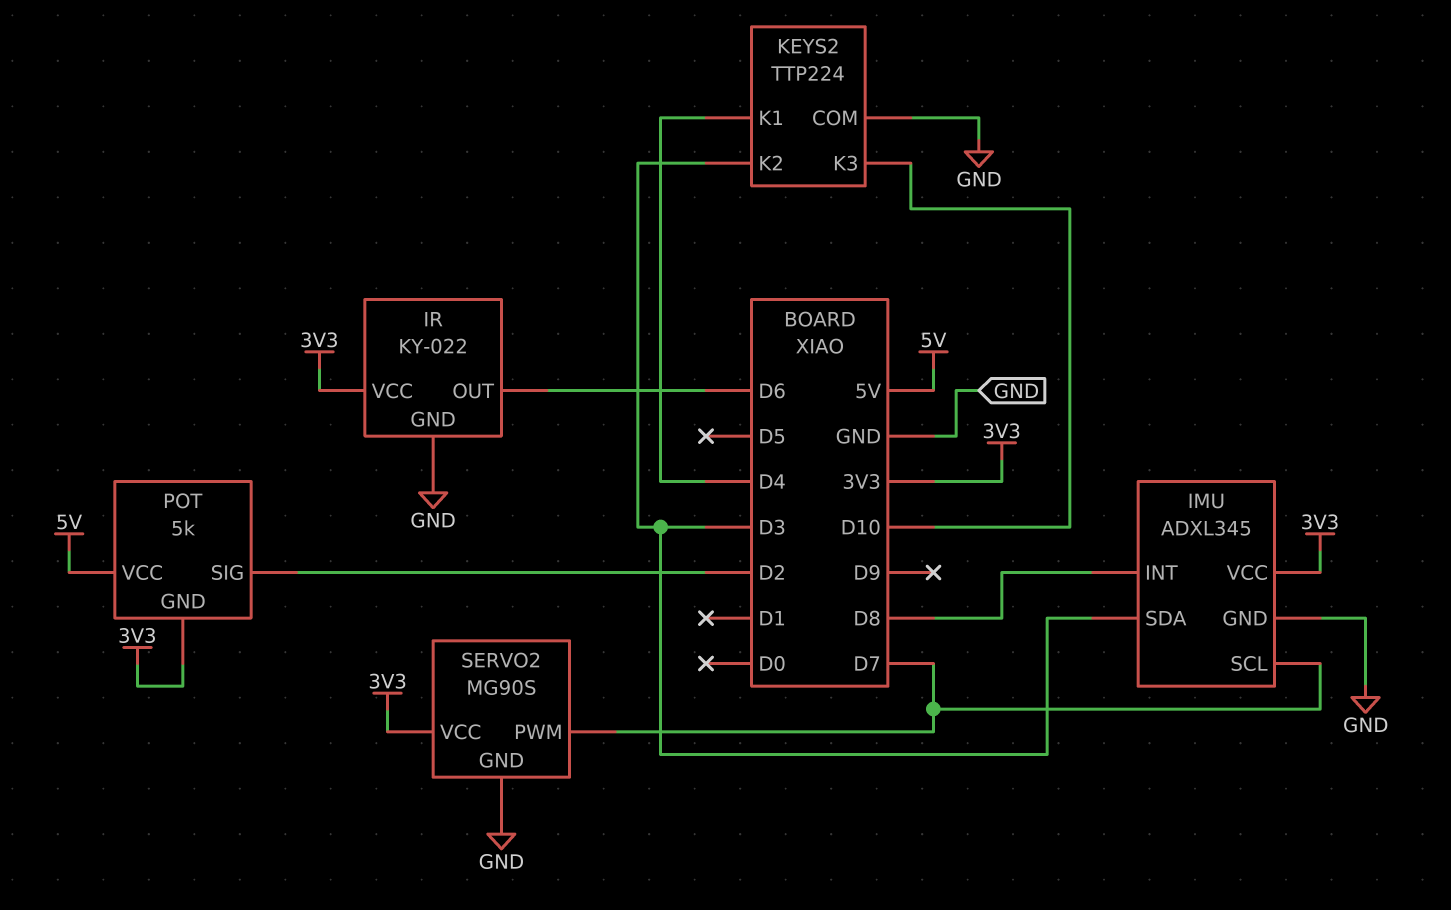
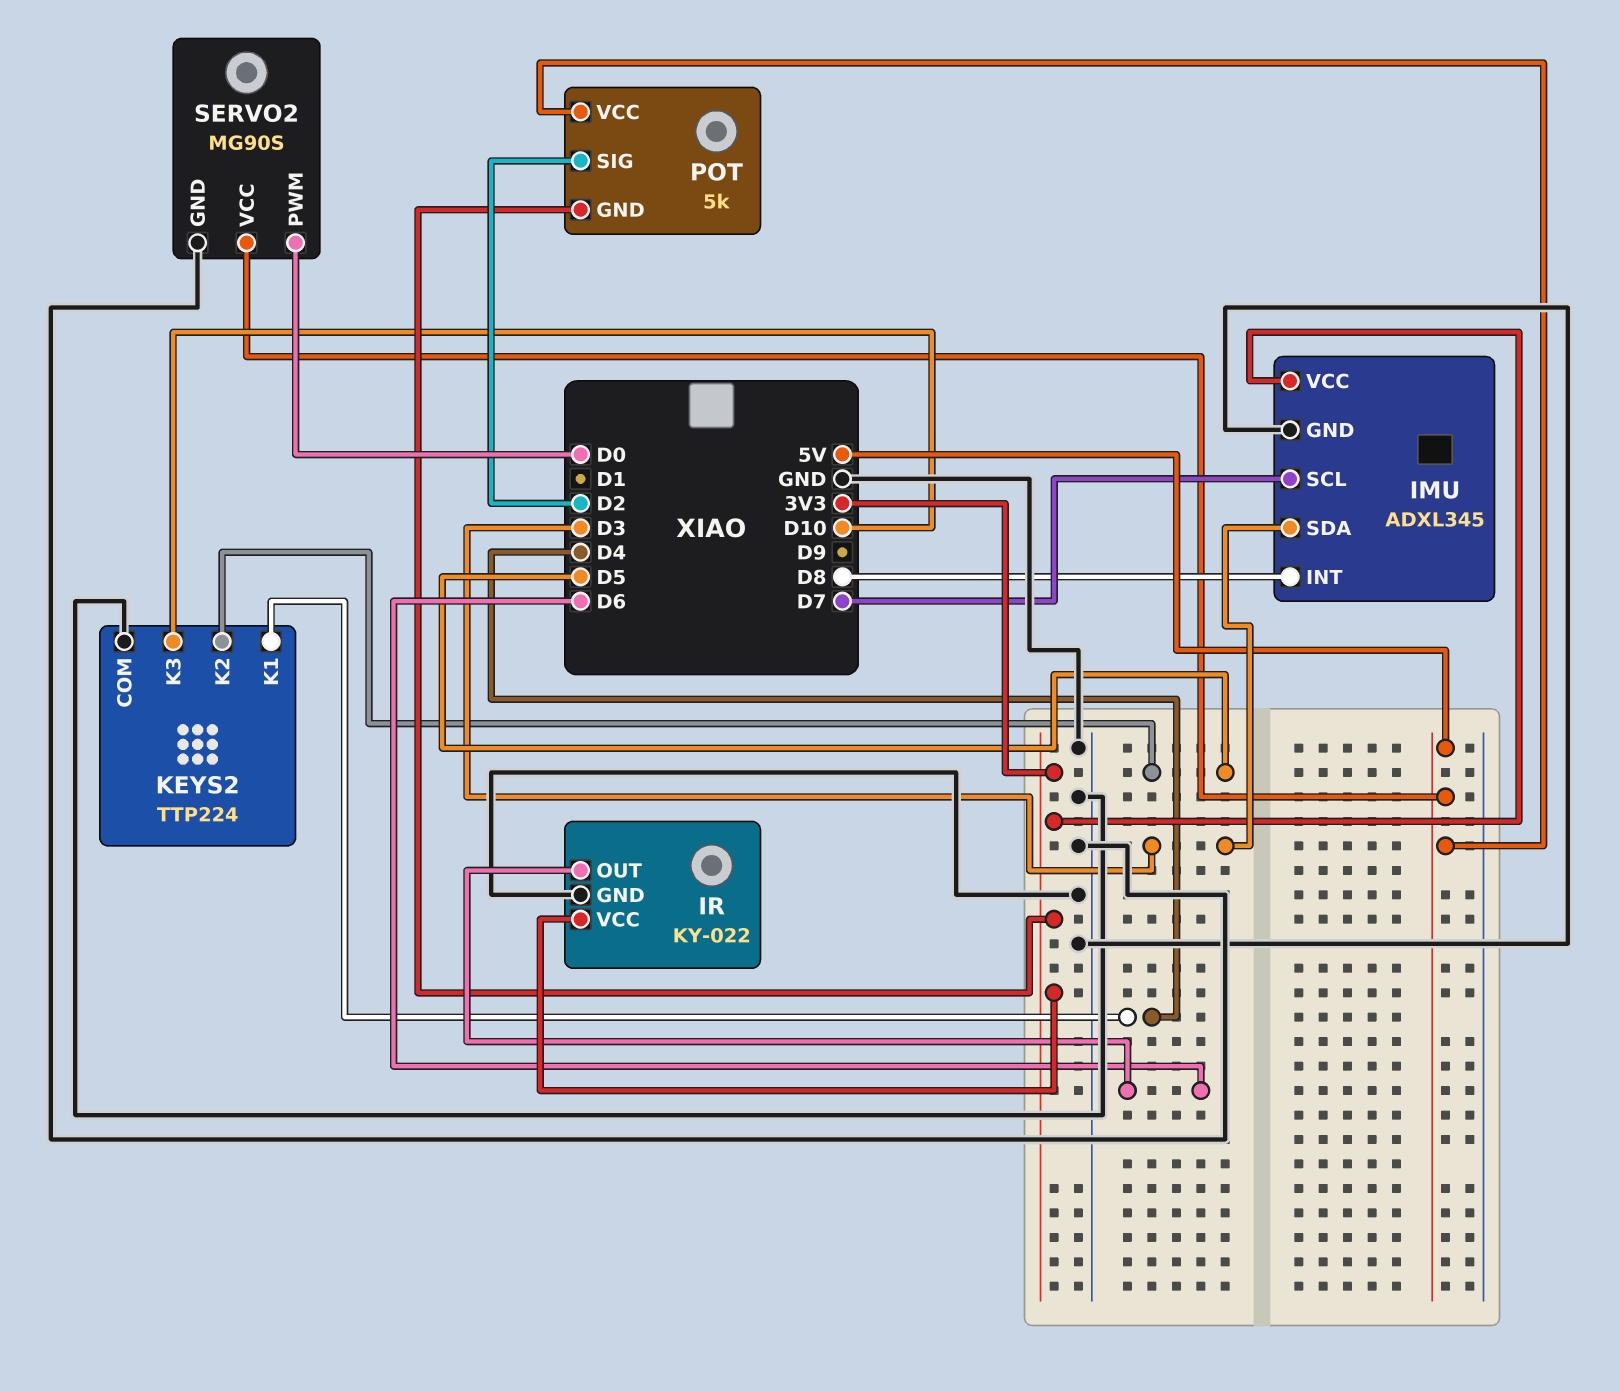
KEYS2 pin K2: D3 -> D5
SERVO2 pin PWM: D7 -> D0
SERVO2 pin VCC: 3V3 -> 5V

